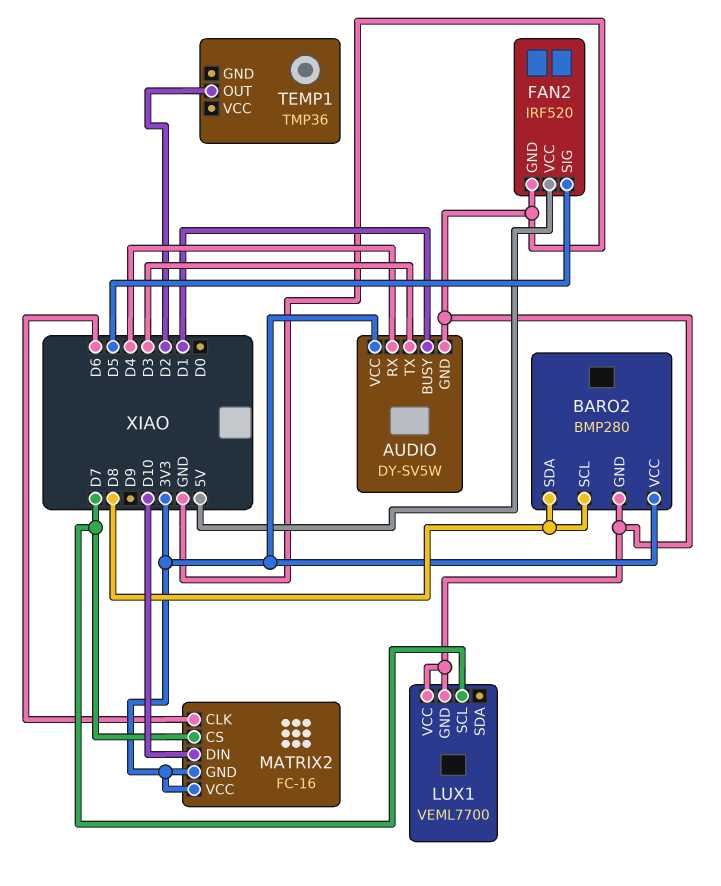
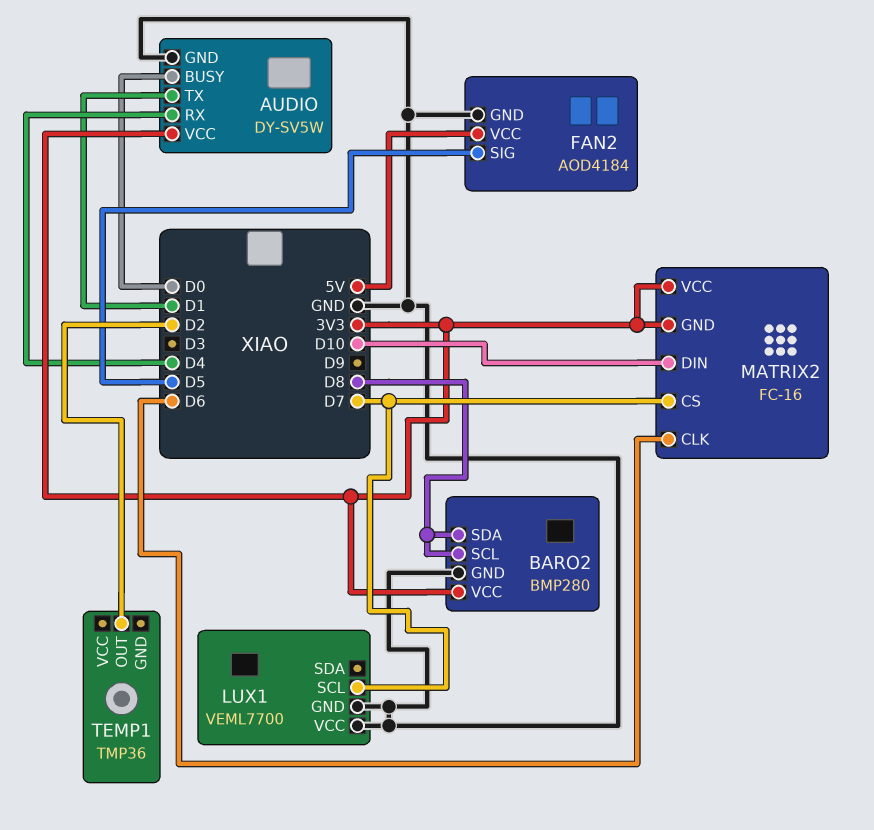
AUDIO pin BUSY: D1 -> D0
AUDIO pin TX: D3 -> D1
FAN2: IRF520 -> AOD4184

